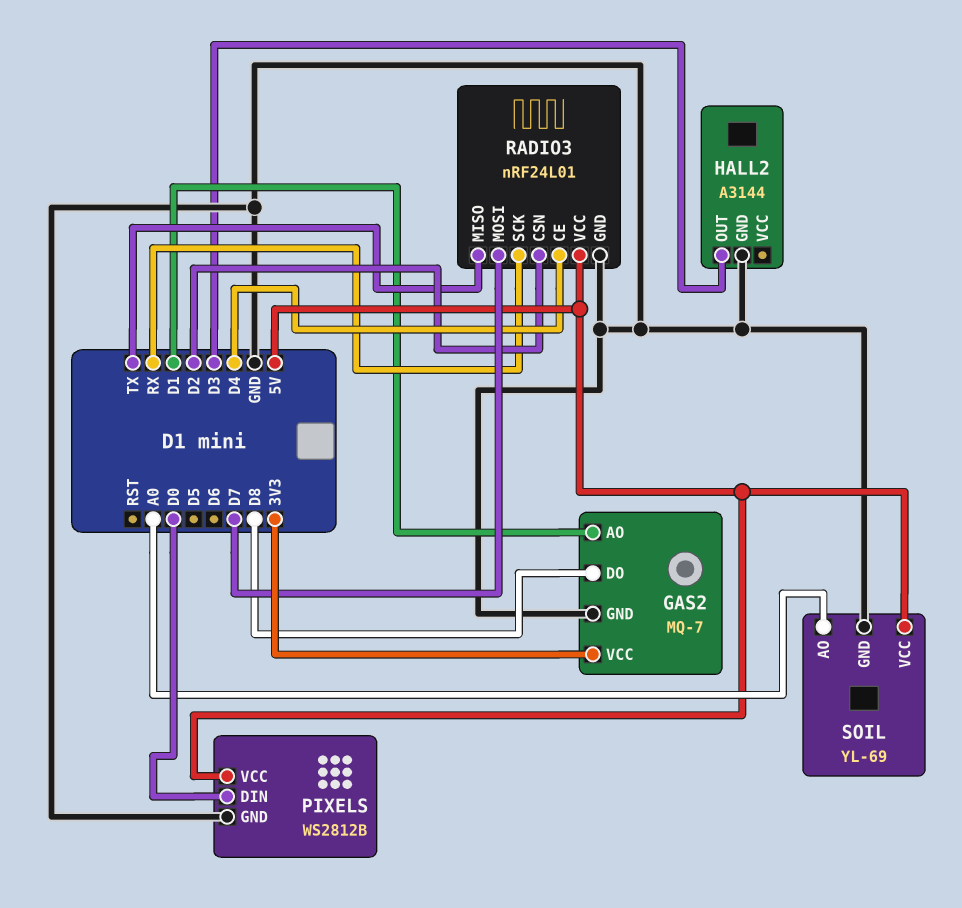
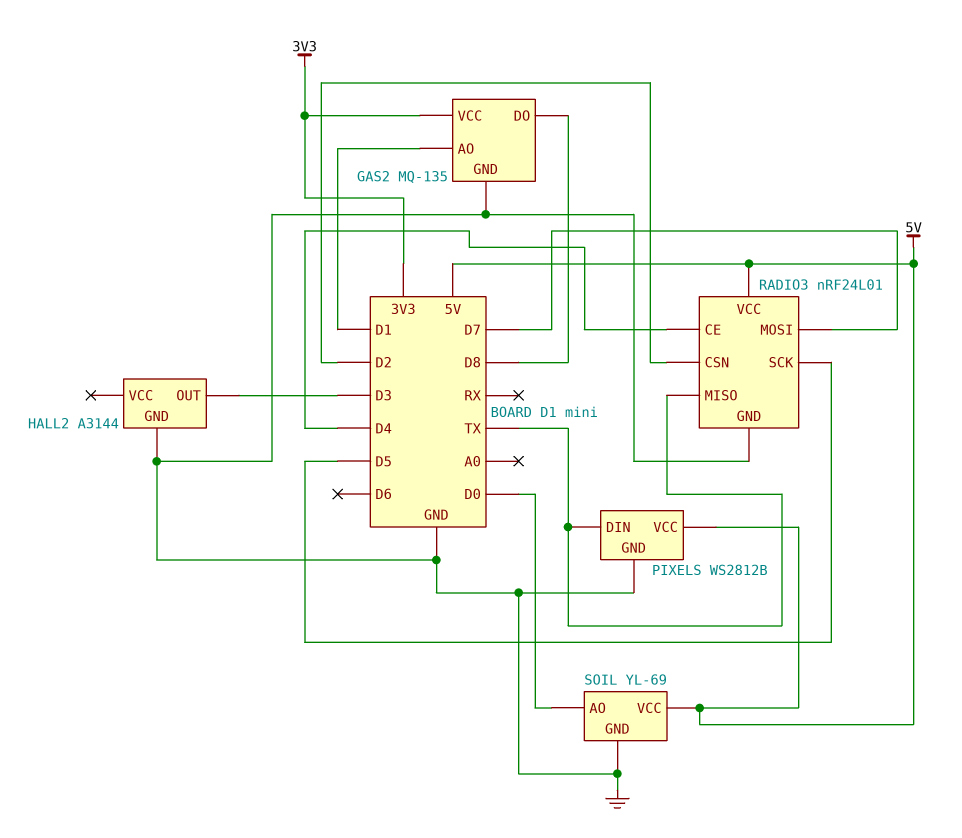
GAS2: MQ-7 -> MQ-135
PIXELS pin DIN: D0 -> TX
RADIO3 pin SCK: RX -> D5
SOIL pin AO: A0 -> D0

